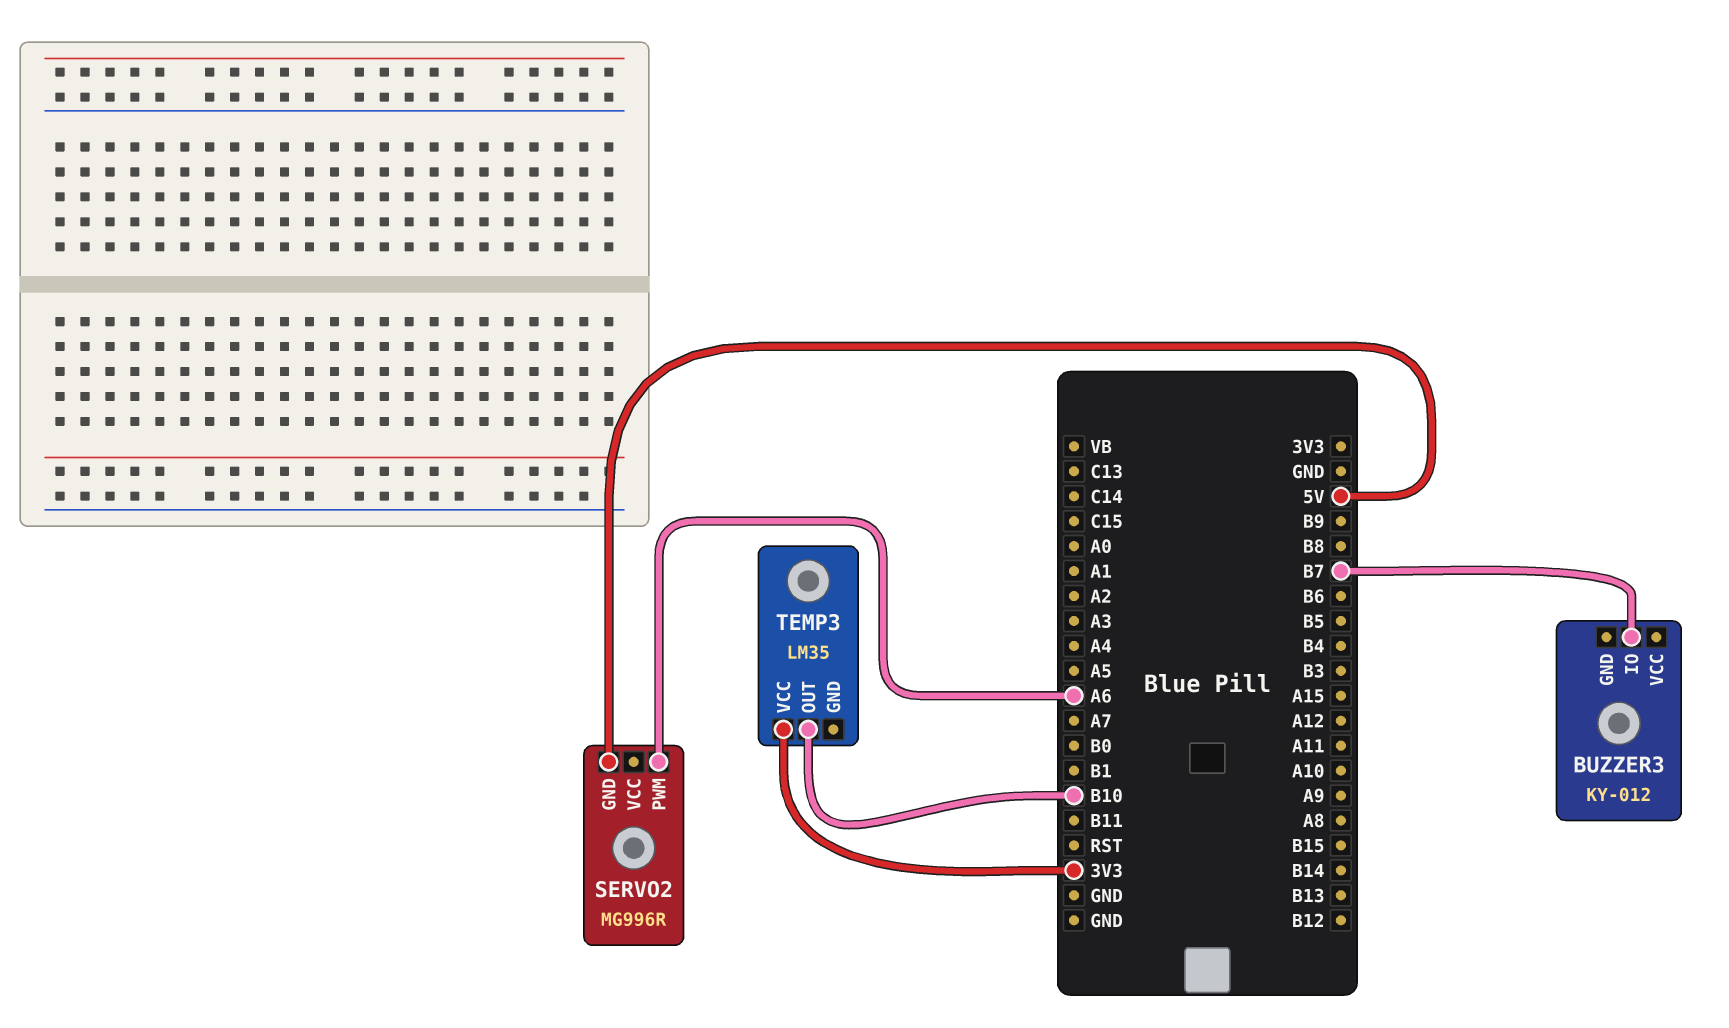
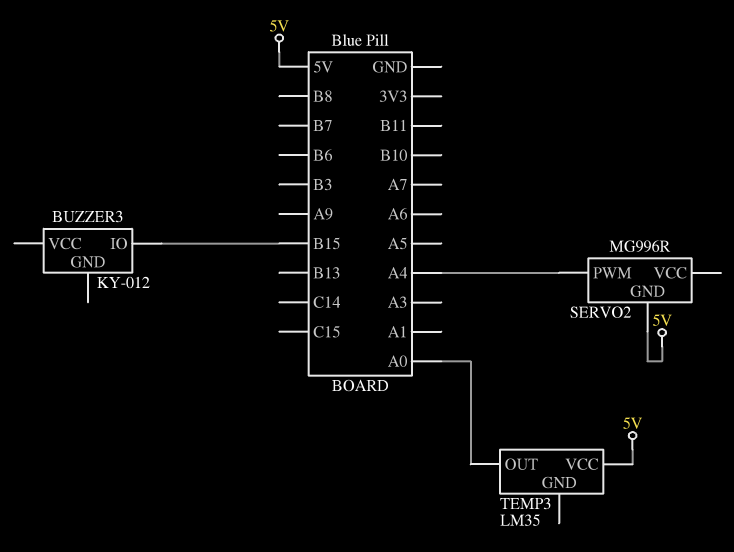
BUZZER3 pin IO: B7 -> B15
SERVO2 pin PWM: A6 -> A4
TEMP3 pin OUT: B10 -> A0
TEMP3 pin VCC: 3V3 -> 5V

